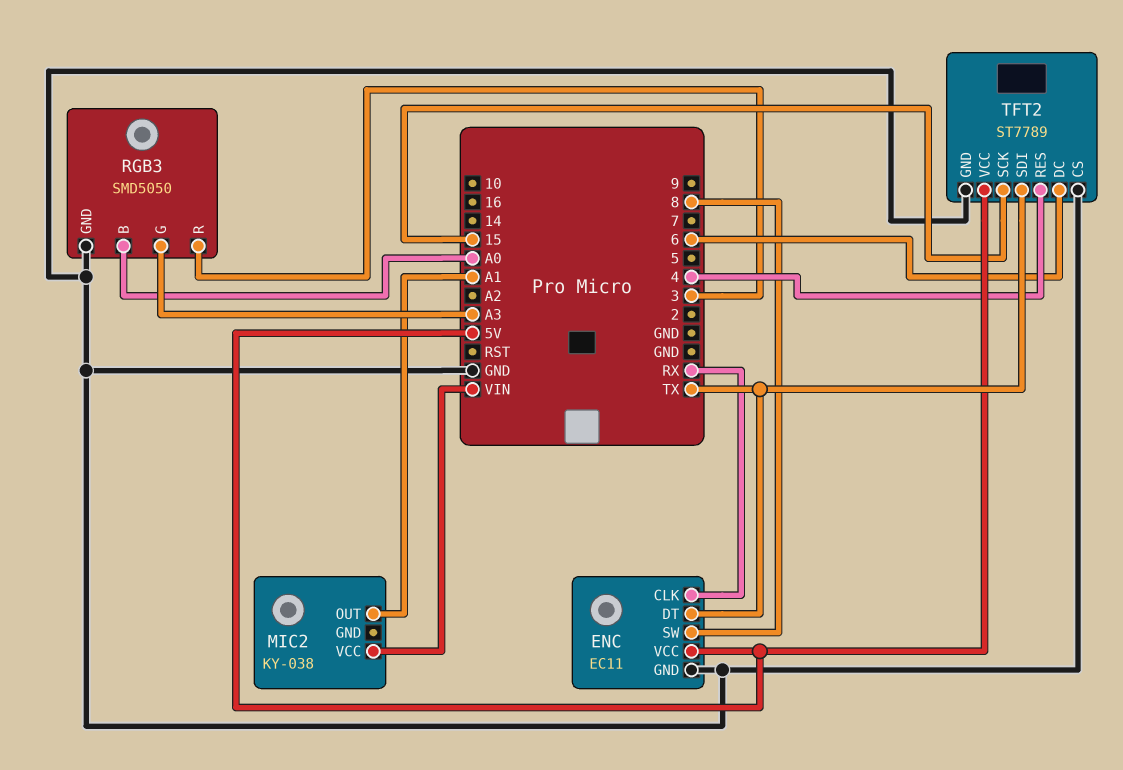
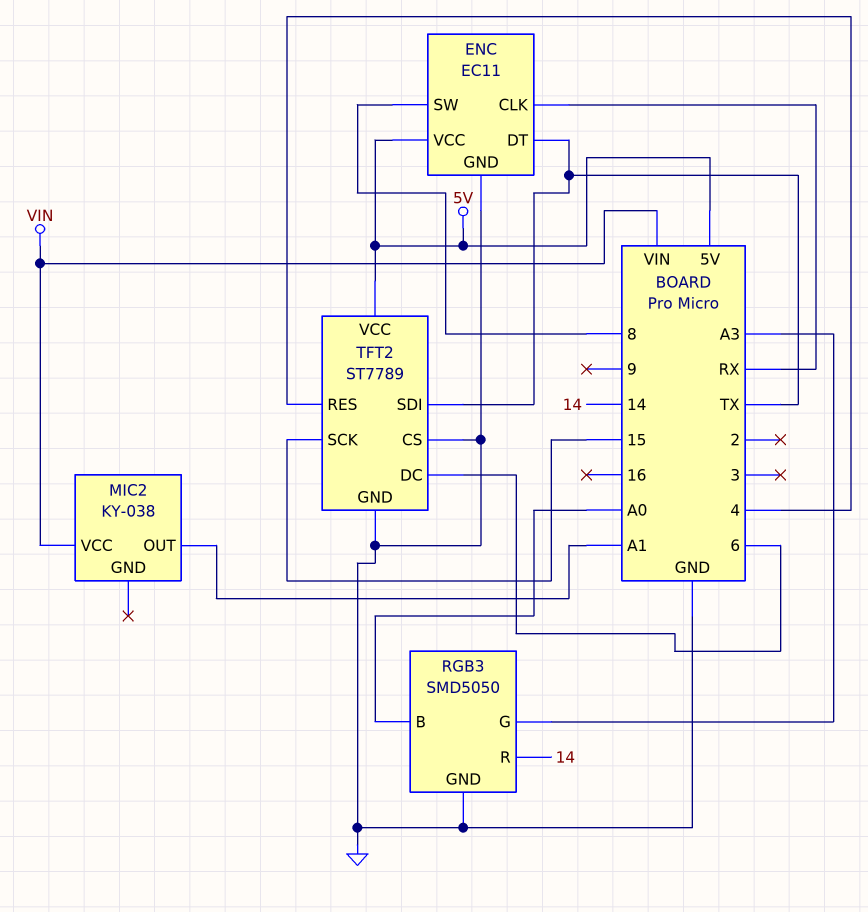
RGB3 pin R: 3 -> 14

